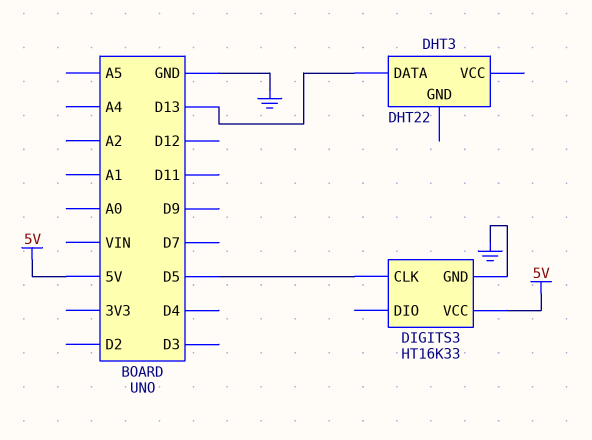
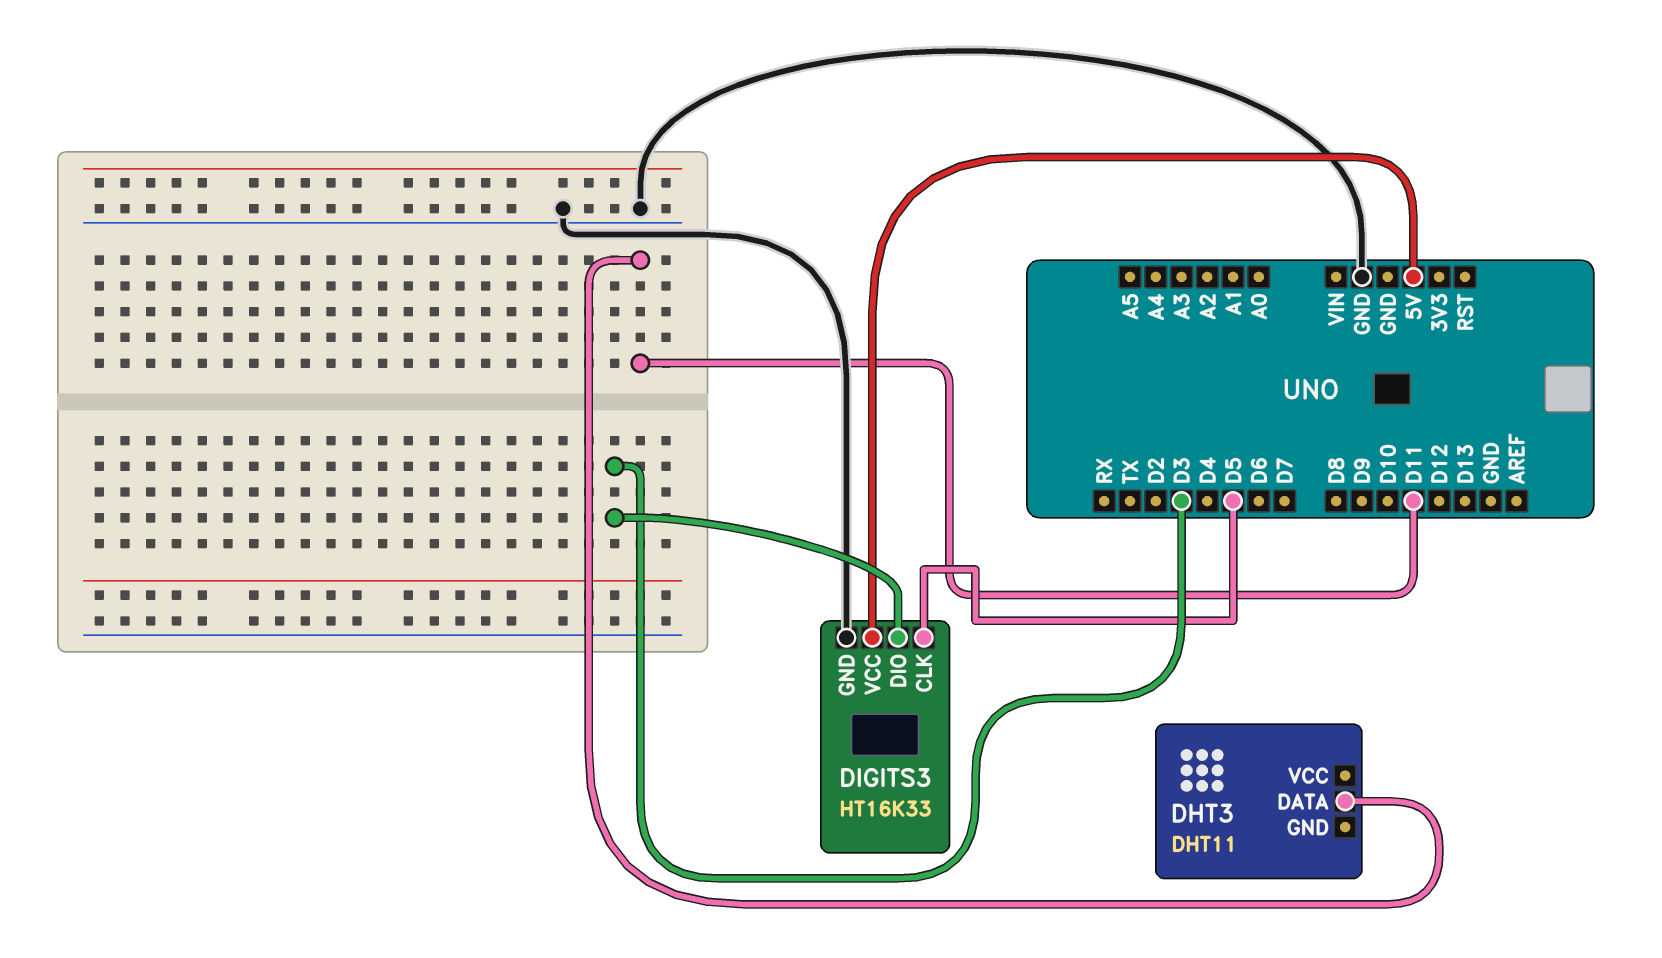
DHT3: DHT22 -> DHT11
DHT3 pin DATA: D13 -> D11
DIGITS3 pin DIO: none -> D3

